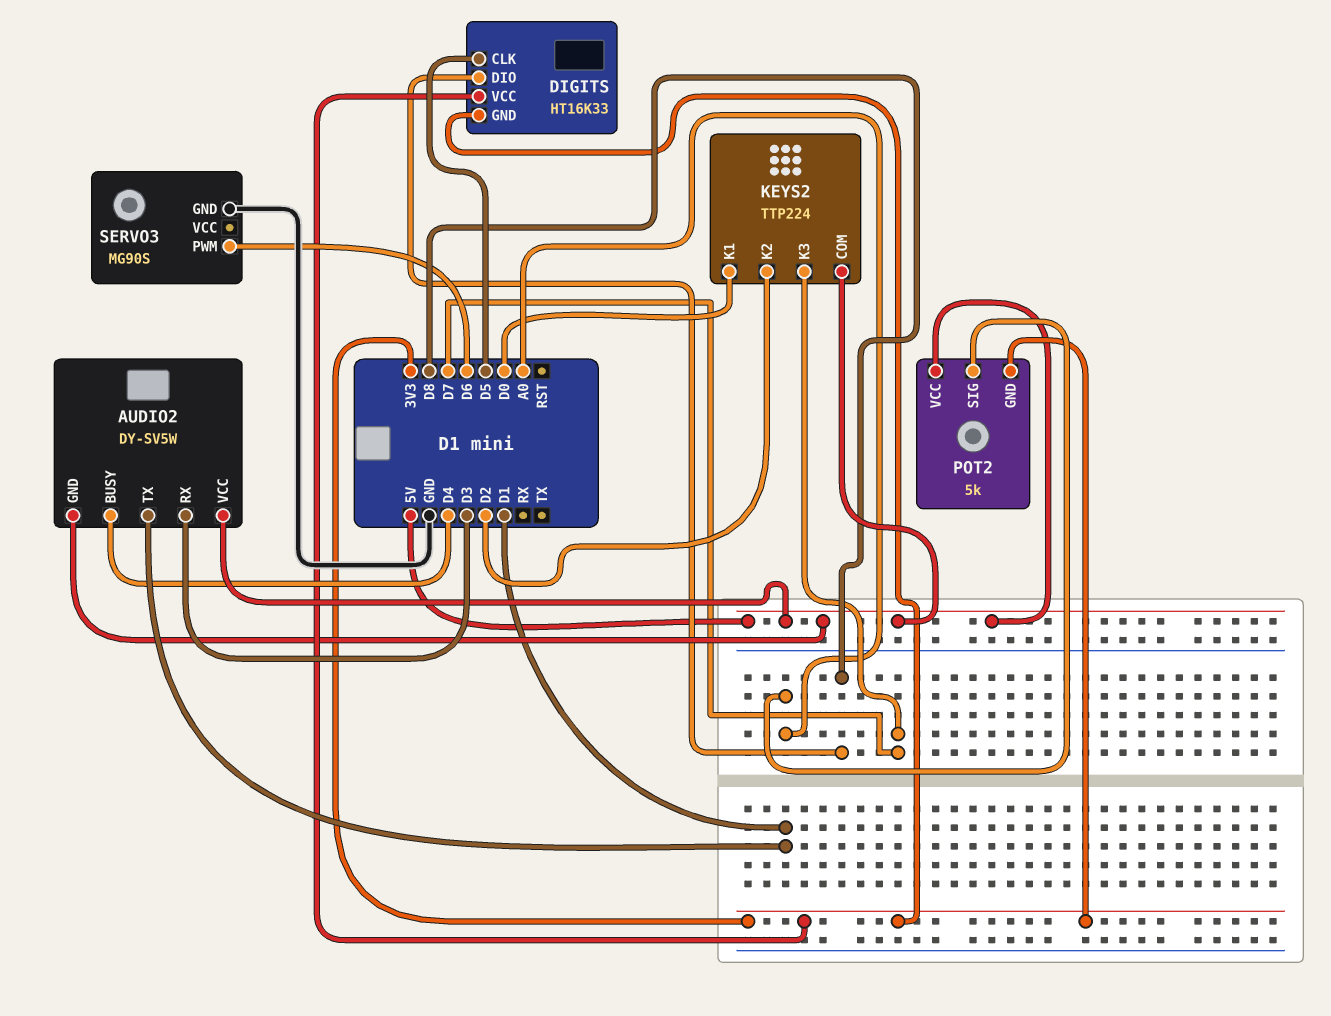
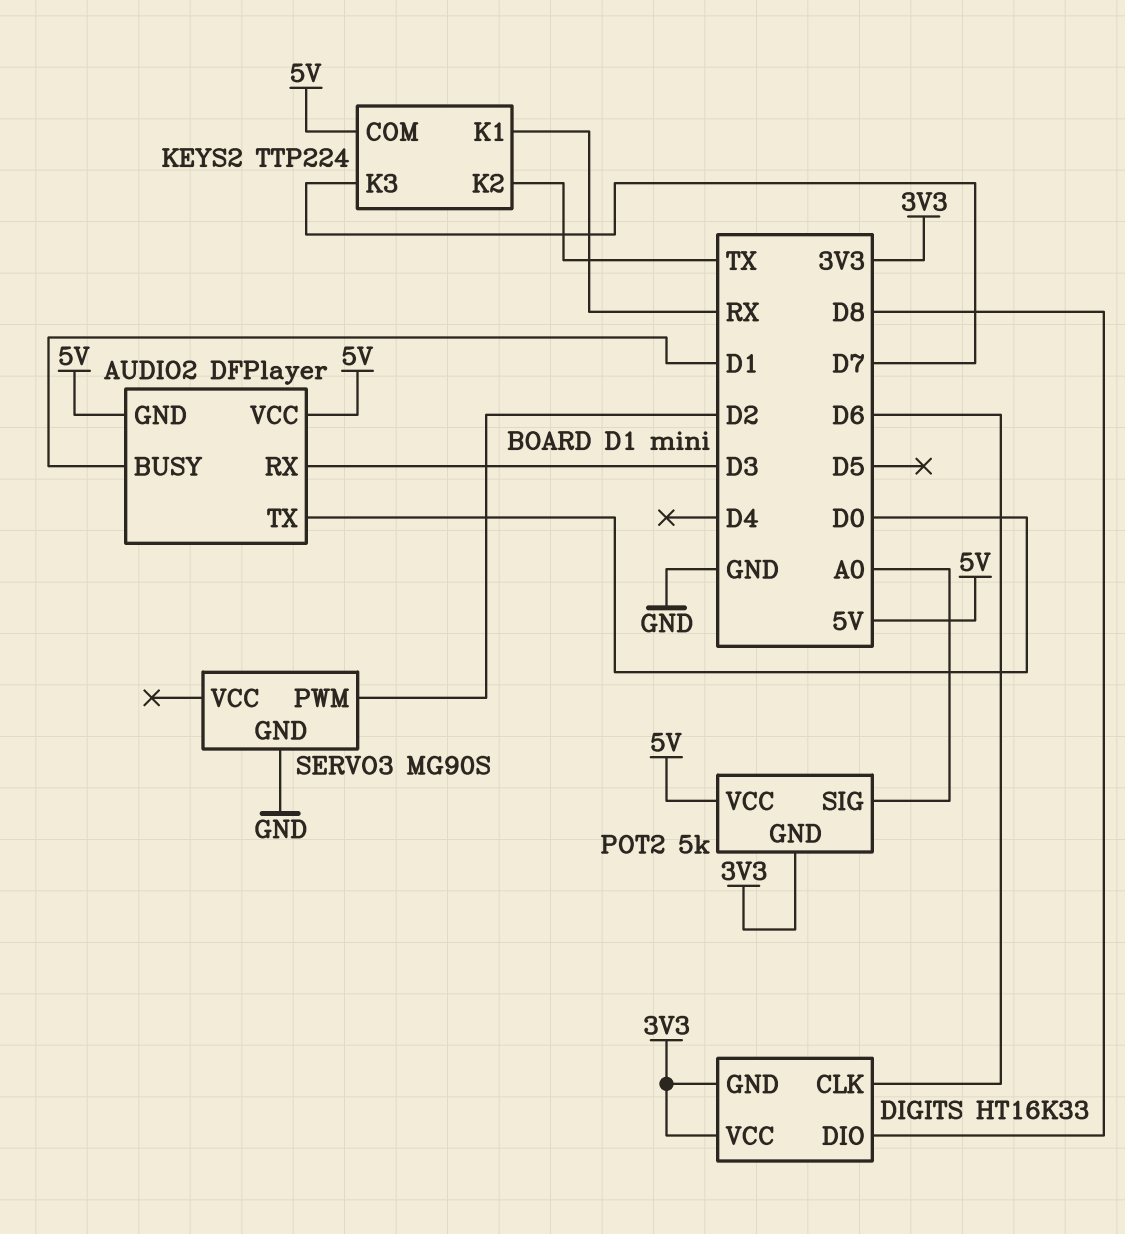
AUDIO2: DY-SV5W -> DFPlayer
AUDIO2 pin BUSY: D4 -> D1
AUDIO2 pin TX: D1 -> D0
DIGITS pin CLK: D5 -> D6
KEYS2 pin K1: D0 -> RX
KEYS2 pin K2: D2 -> TX
SERVO3 pin PWM: D6 -> D2

